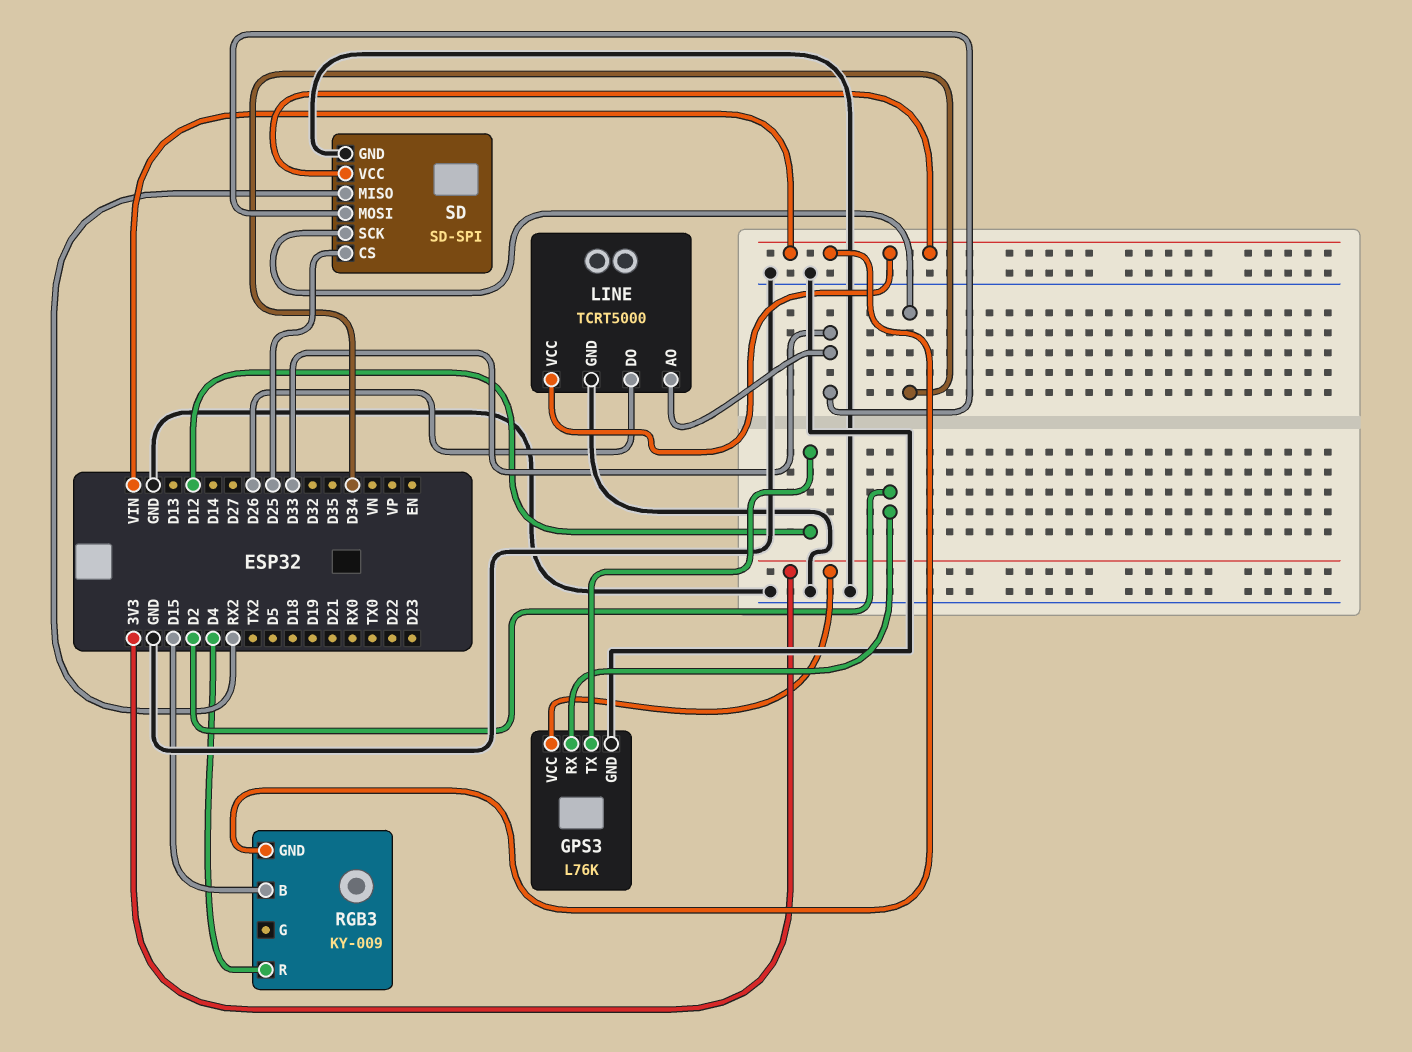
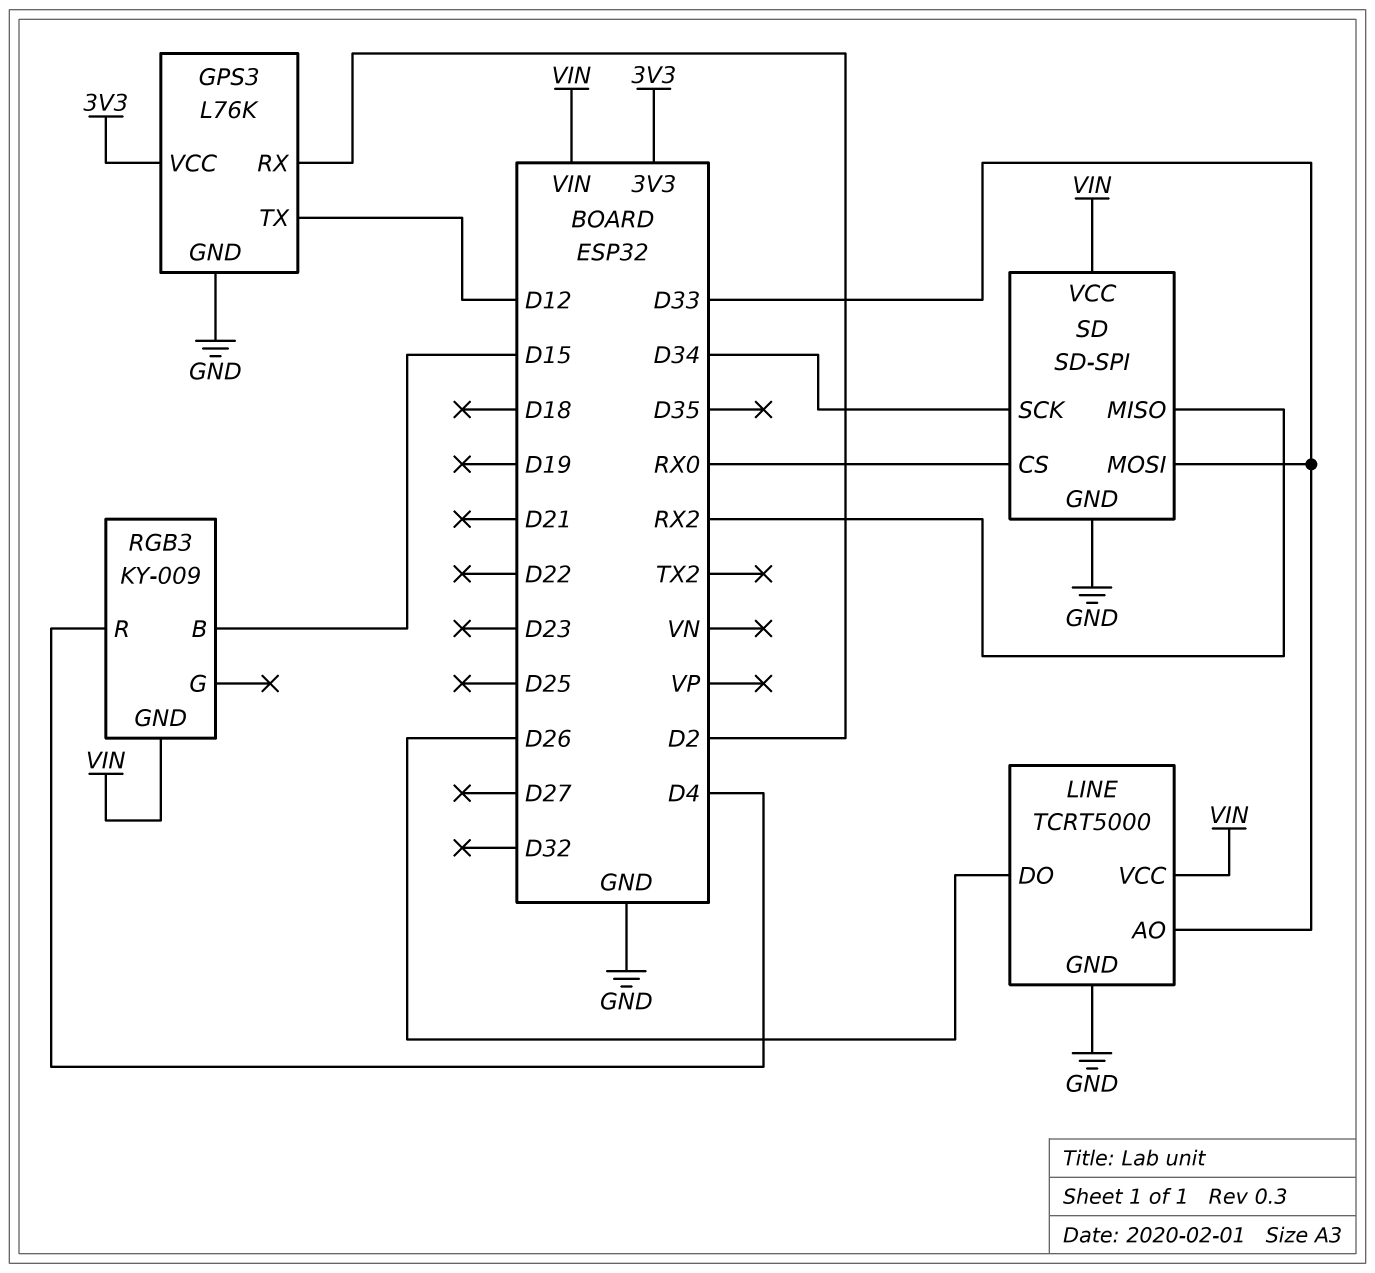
SD pin CS: D25 -> RX0

